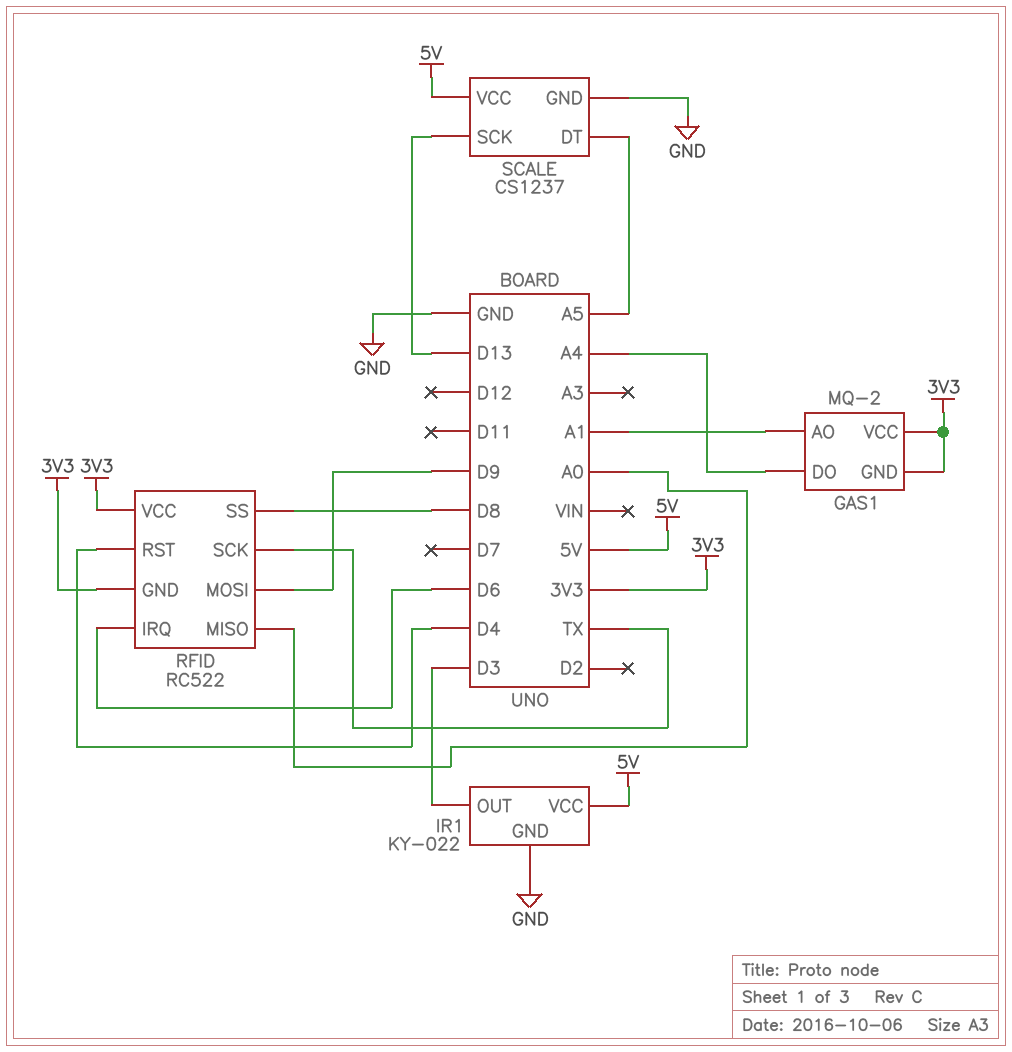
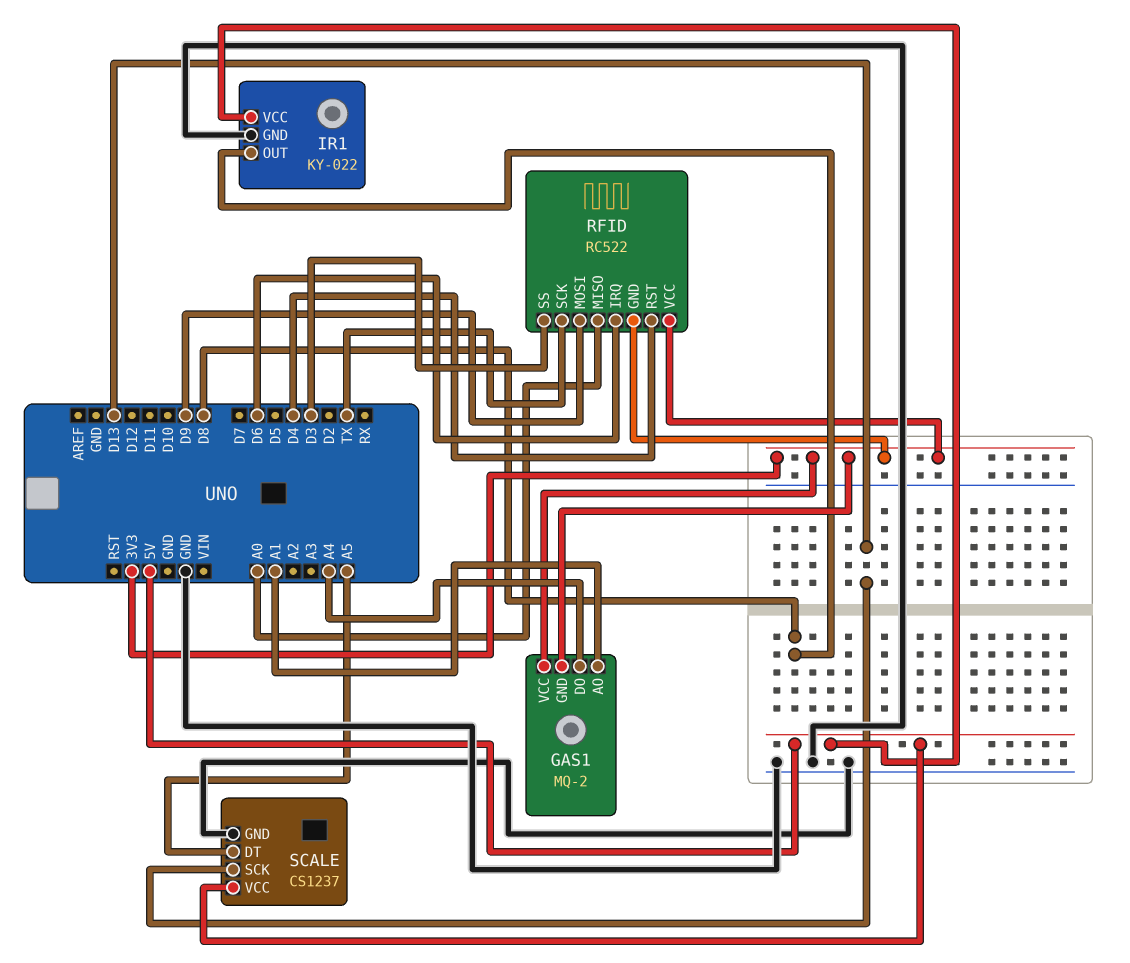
IR1 pin OUT: D3 -> D8
RFID pin SS: D8 -> D3

